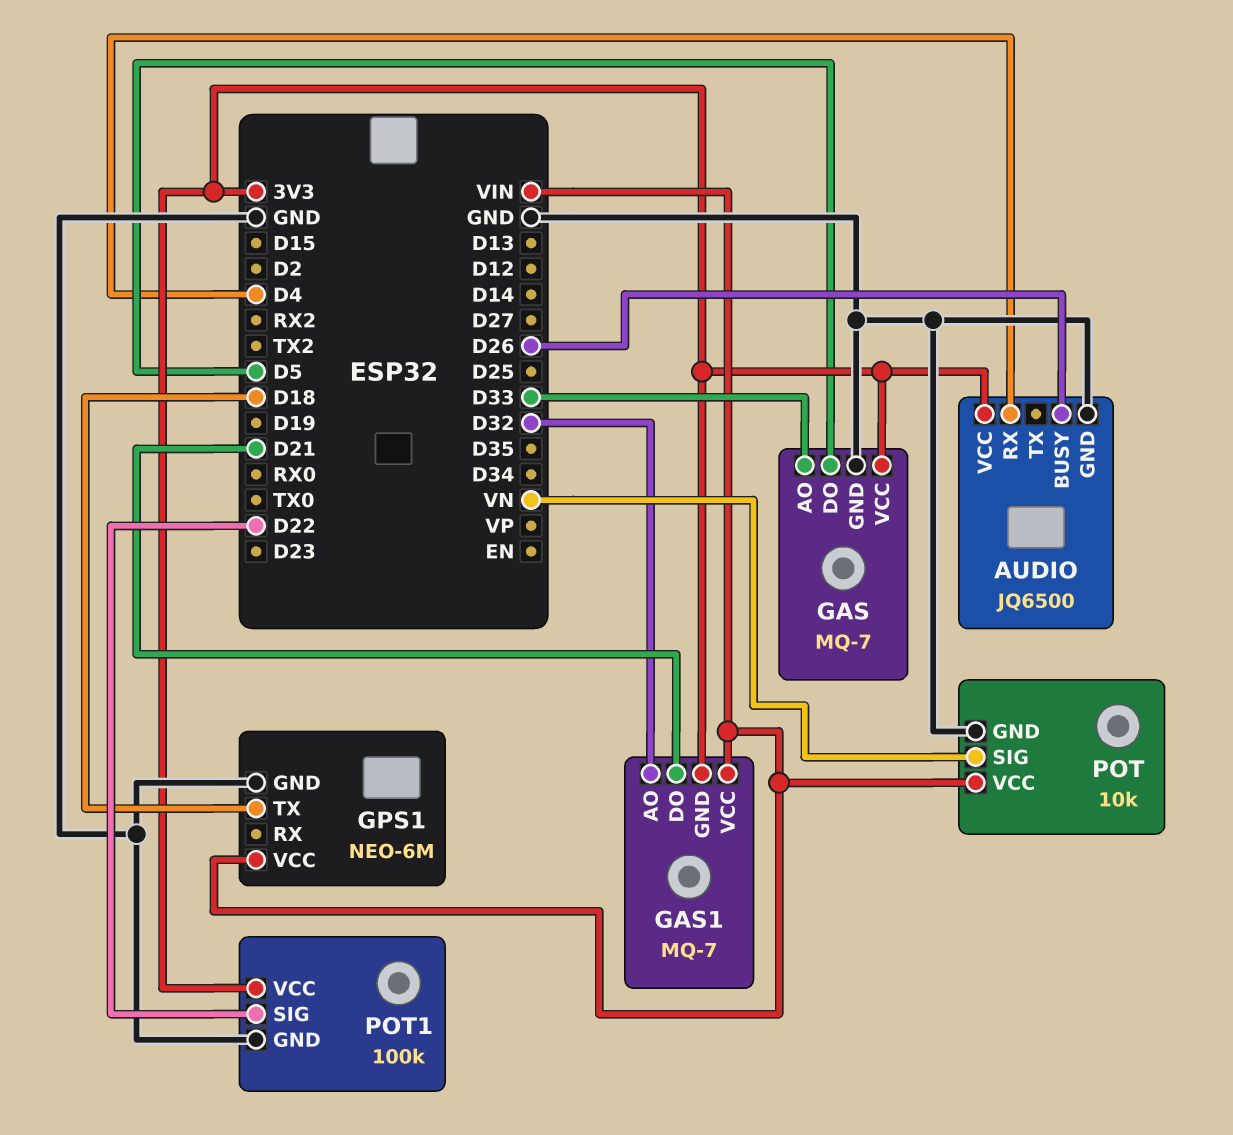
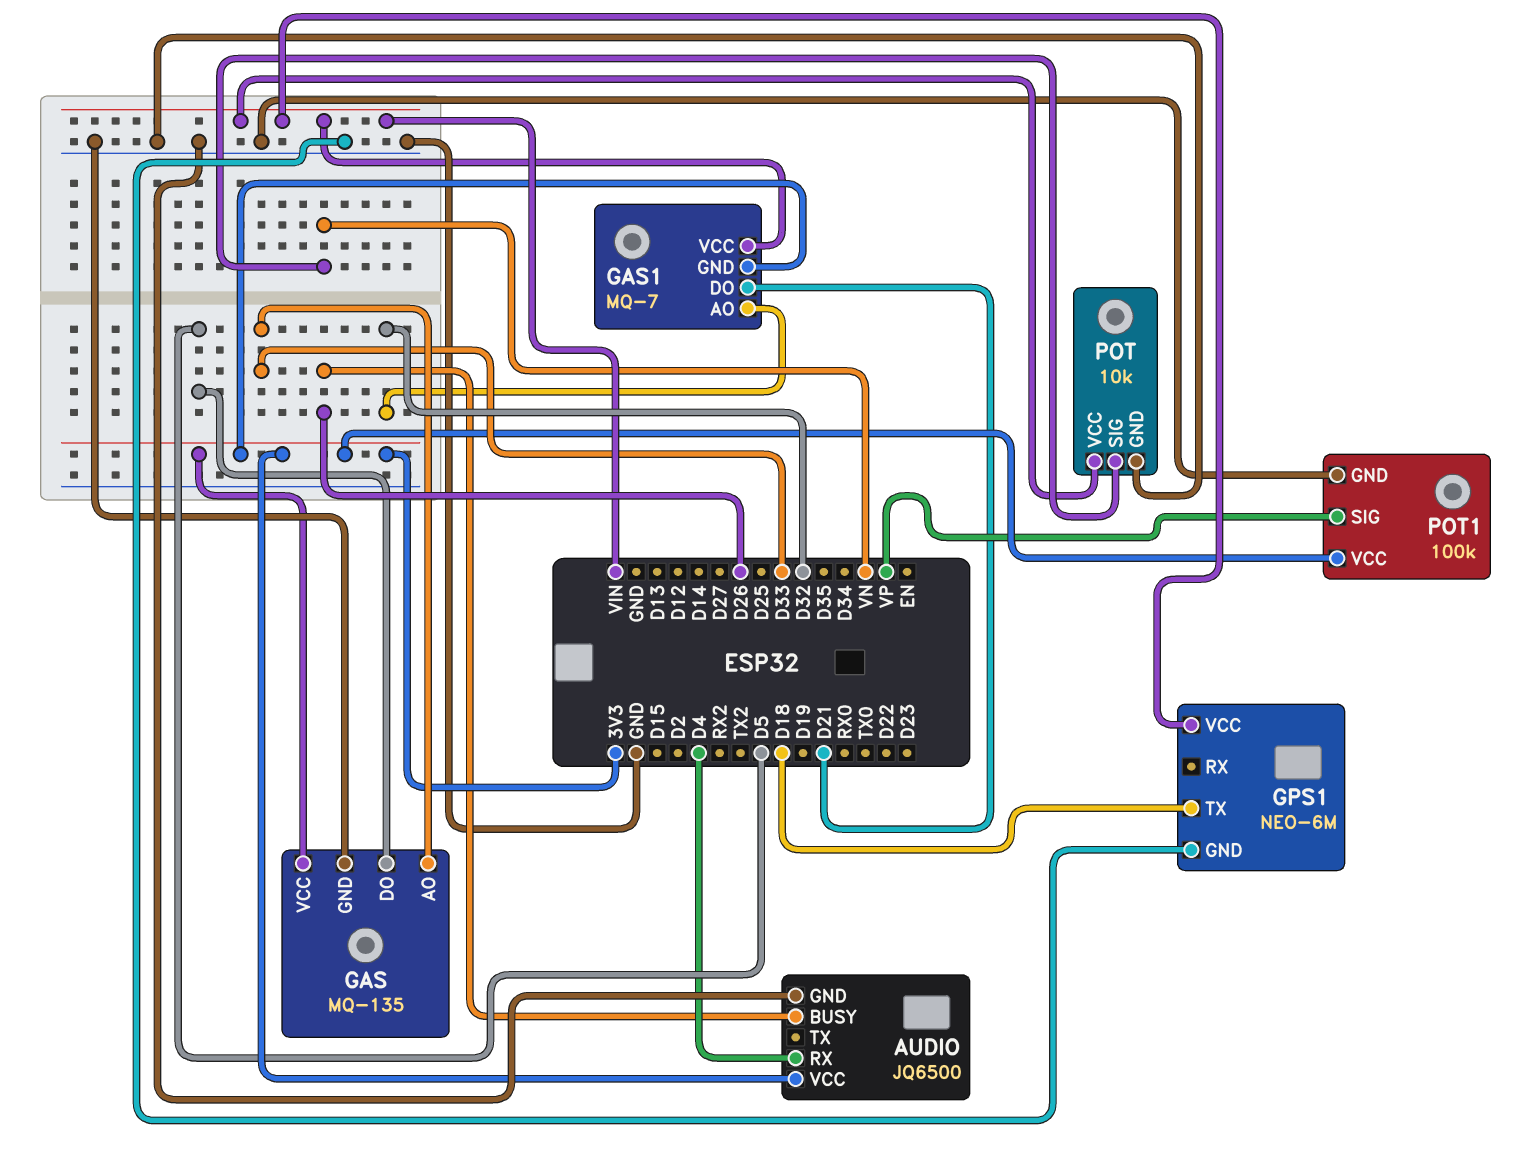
GAS: MQ-7 -> MQ-135
POT1 pin SIG: D22 -> VP

